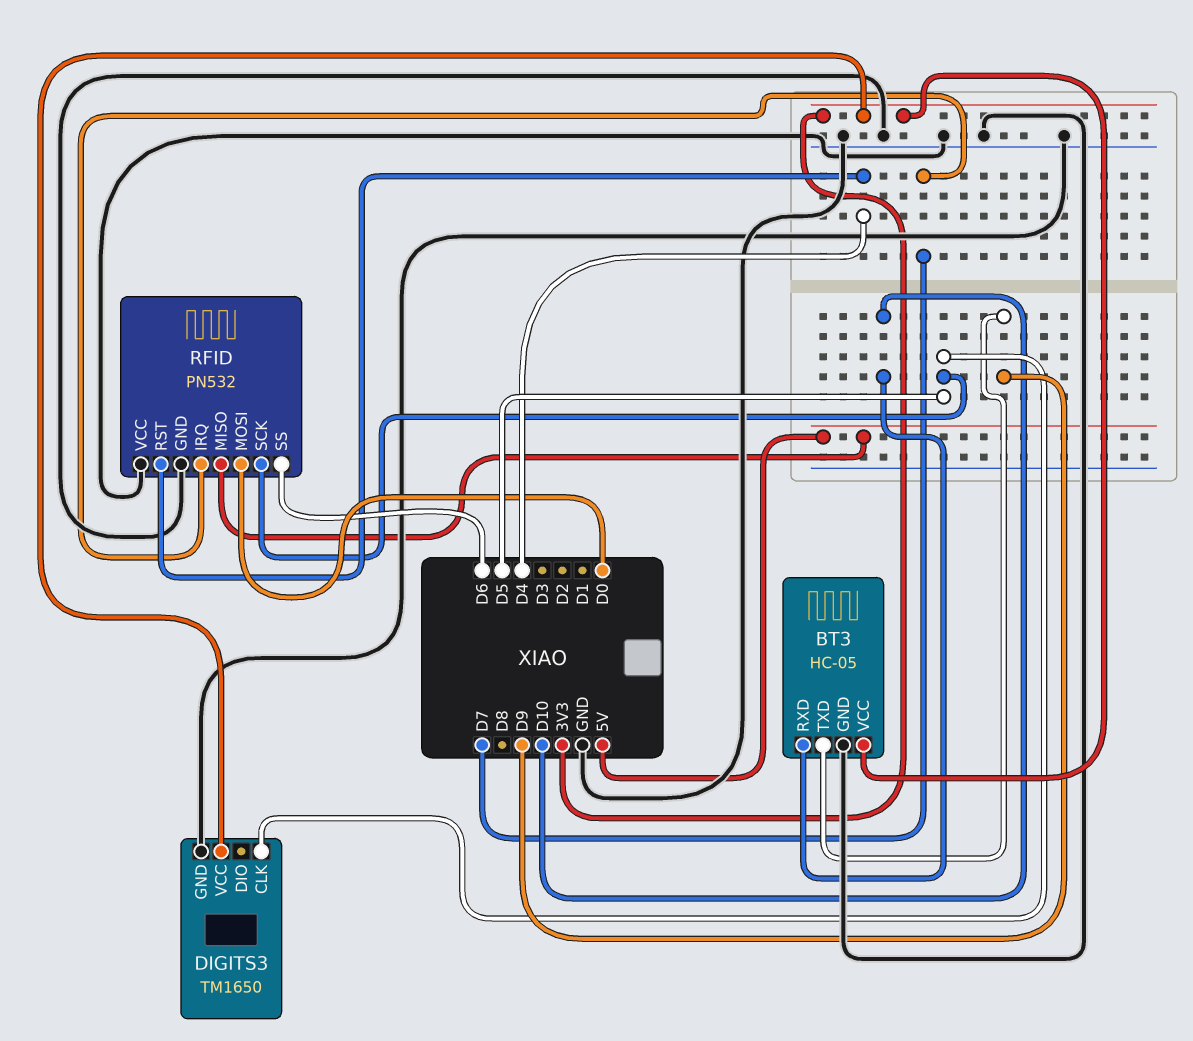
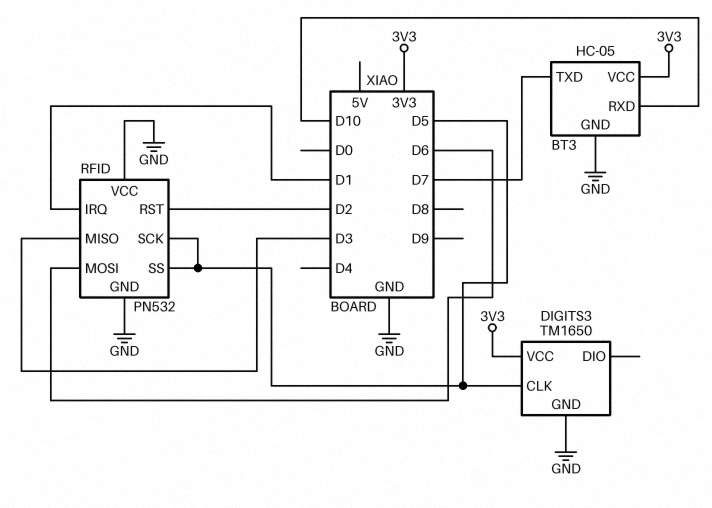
BT3 pin TXD: D9 -> D7
RFID pin IRQ: D7 -> D1
RFID pin MISO: 5V -> D3
RFID pin MOSI: D0 -> D6
RFID pin RST: D4 -> D2
RFID pin SS: D6 -> D5

